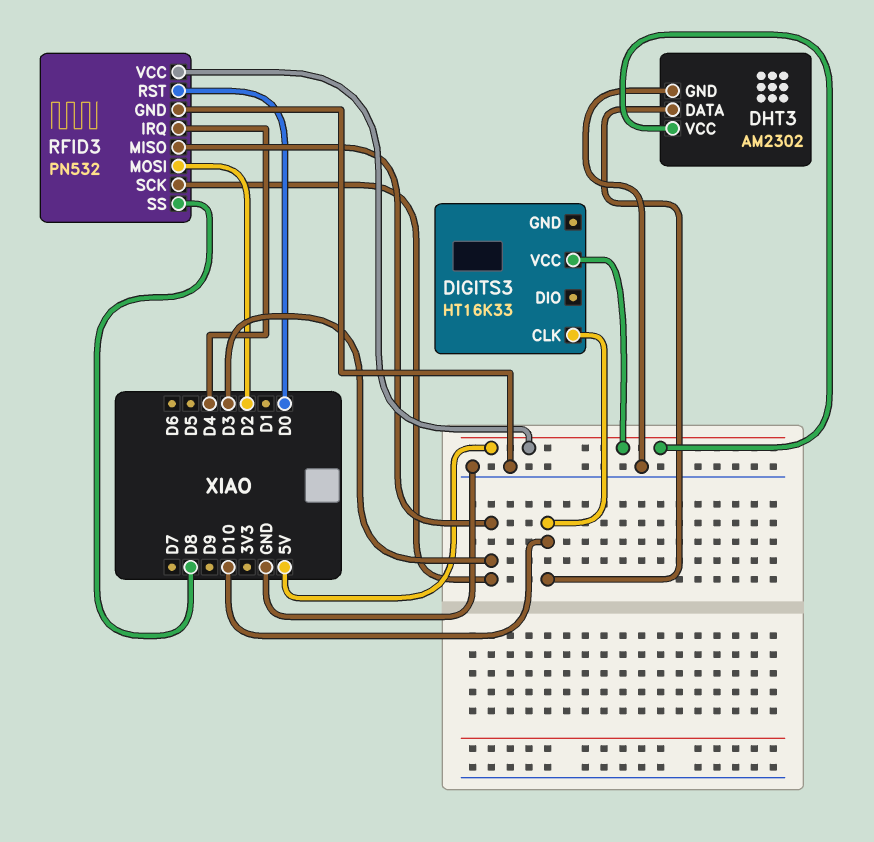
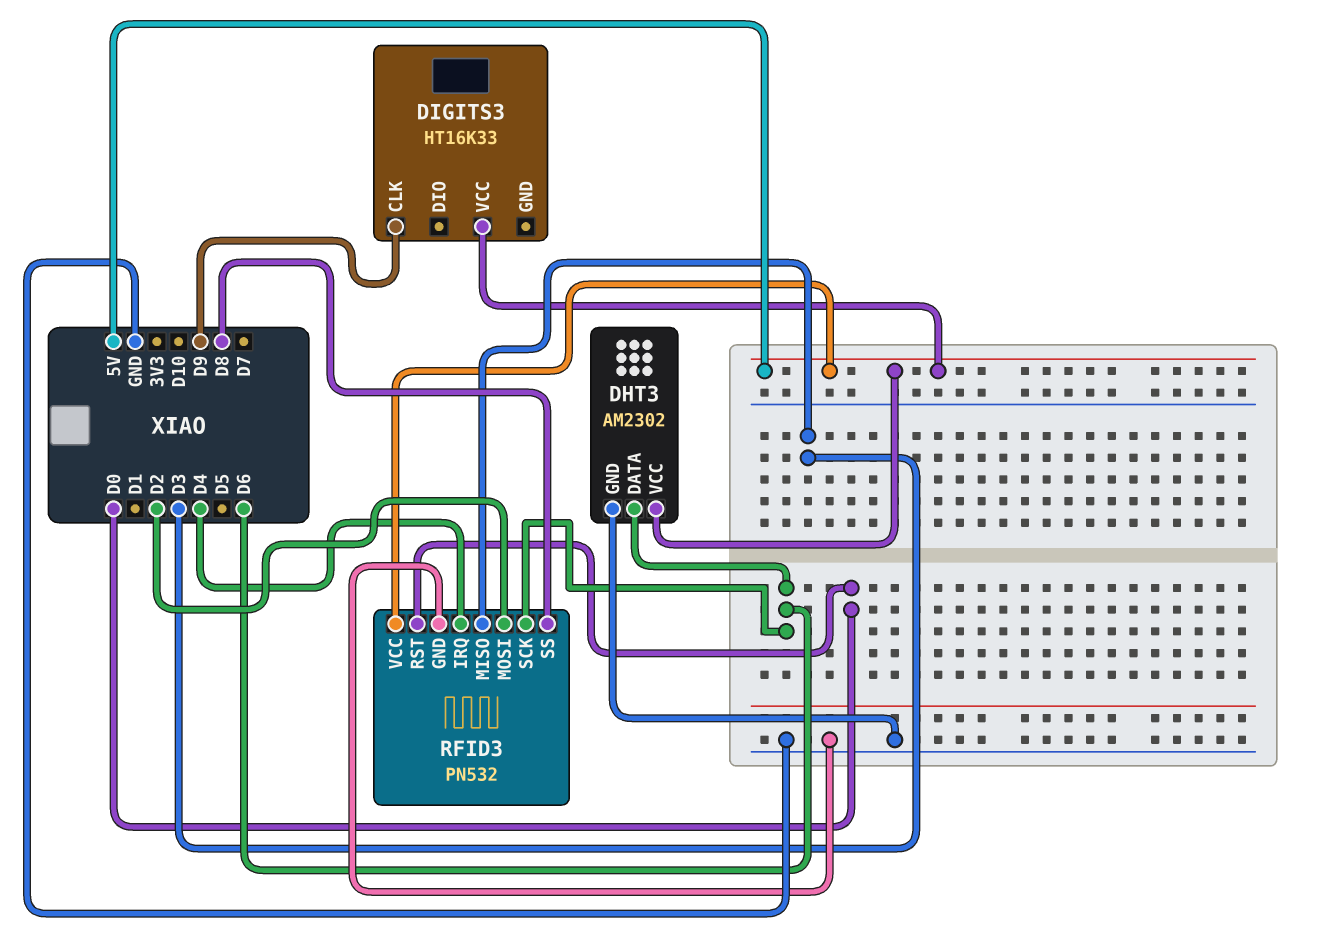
DHT3 pin DATA: D10 -> D6
DIGITS3 pin CLK: D10 -> D9
RFID3 pin SCK: D3 -> D6

